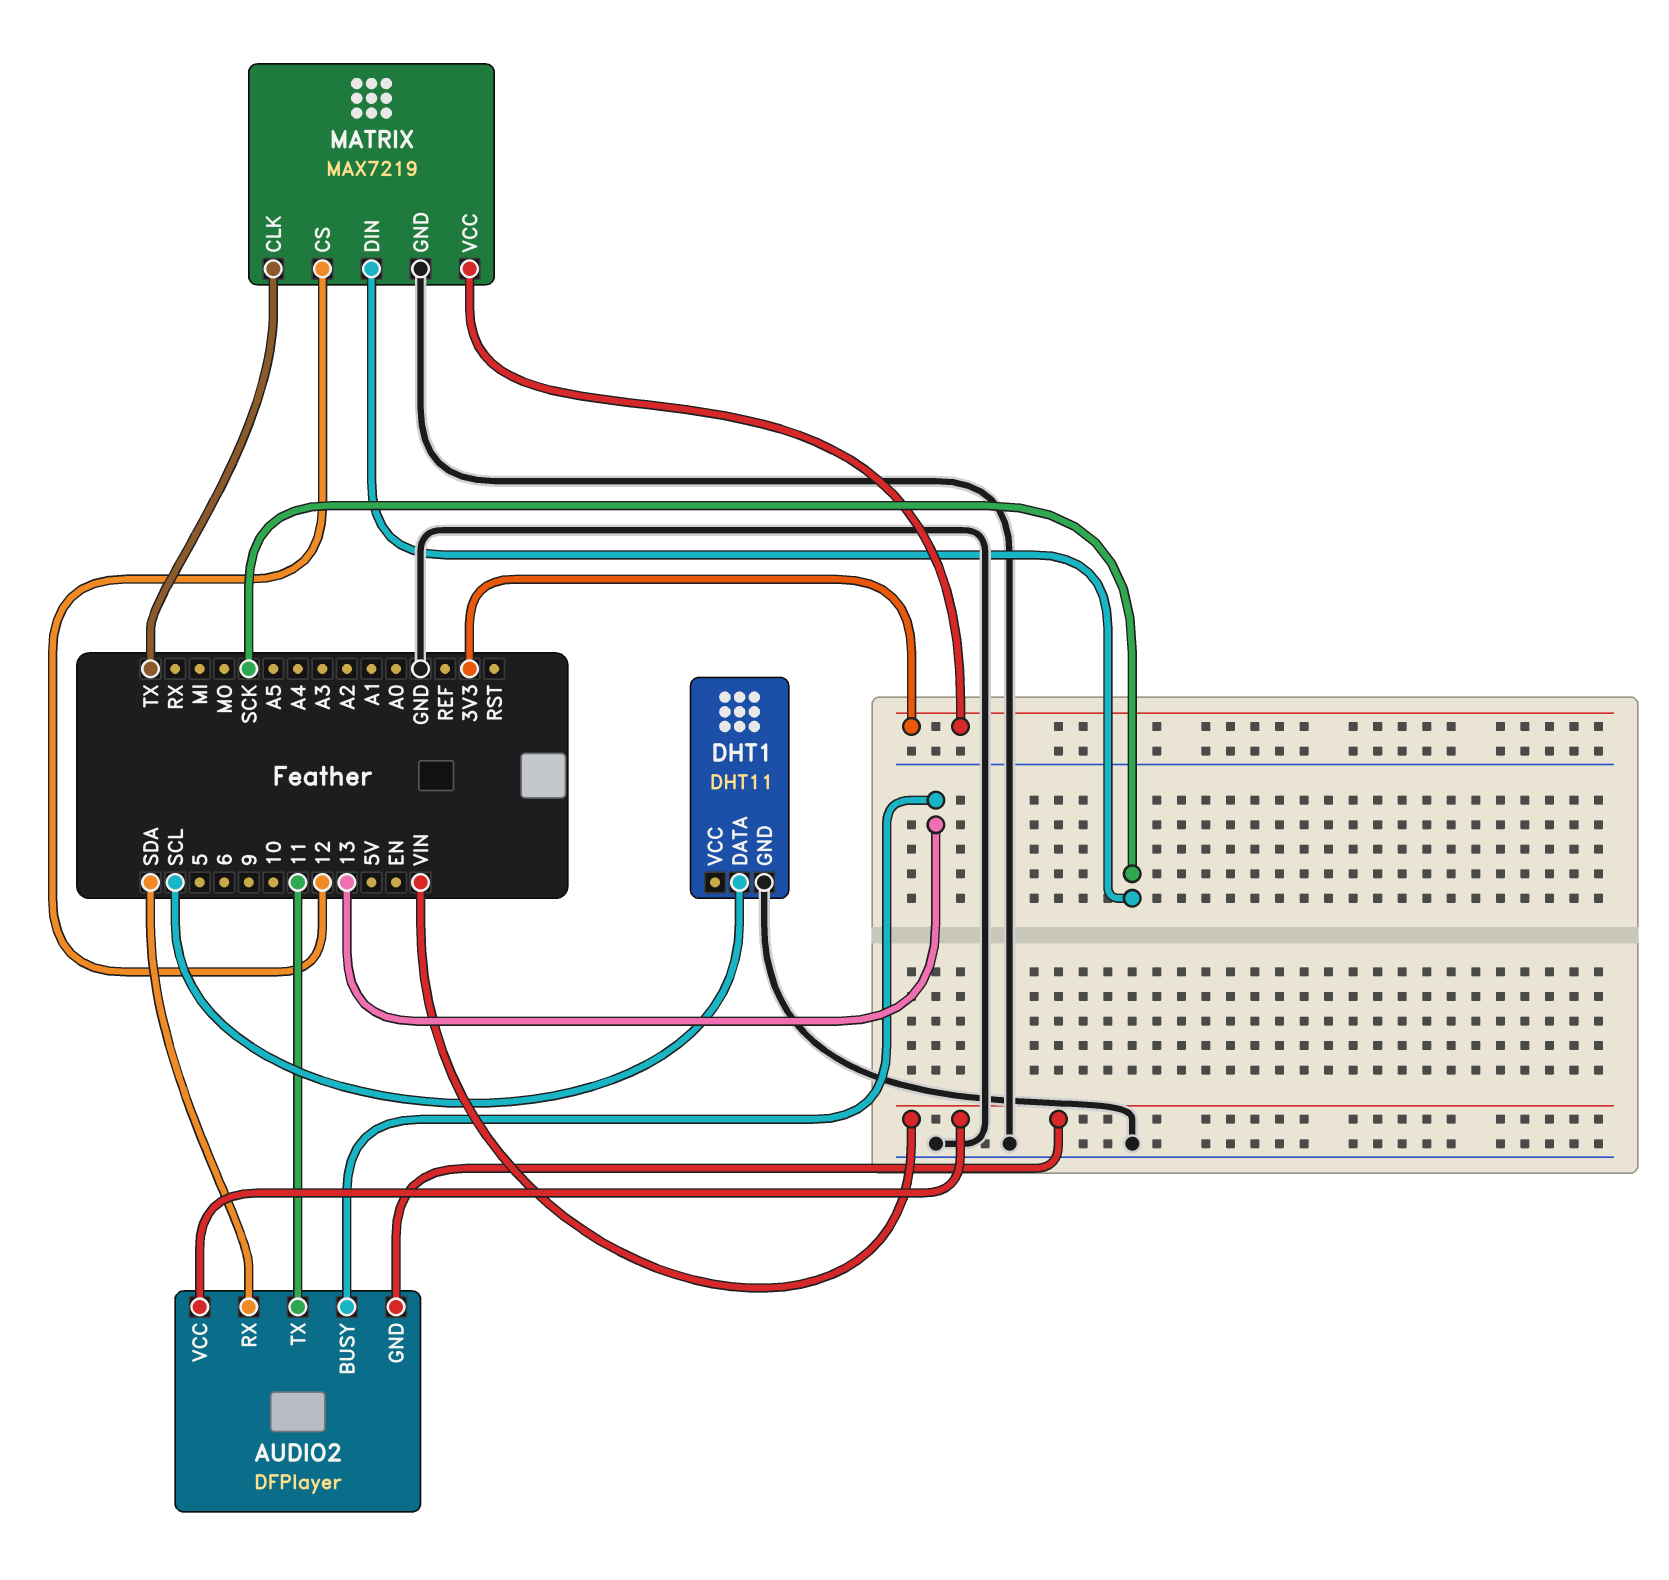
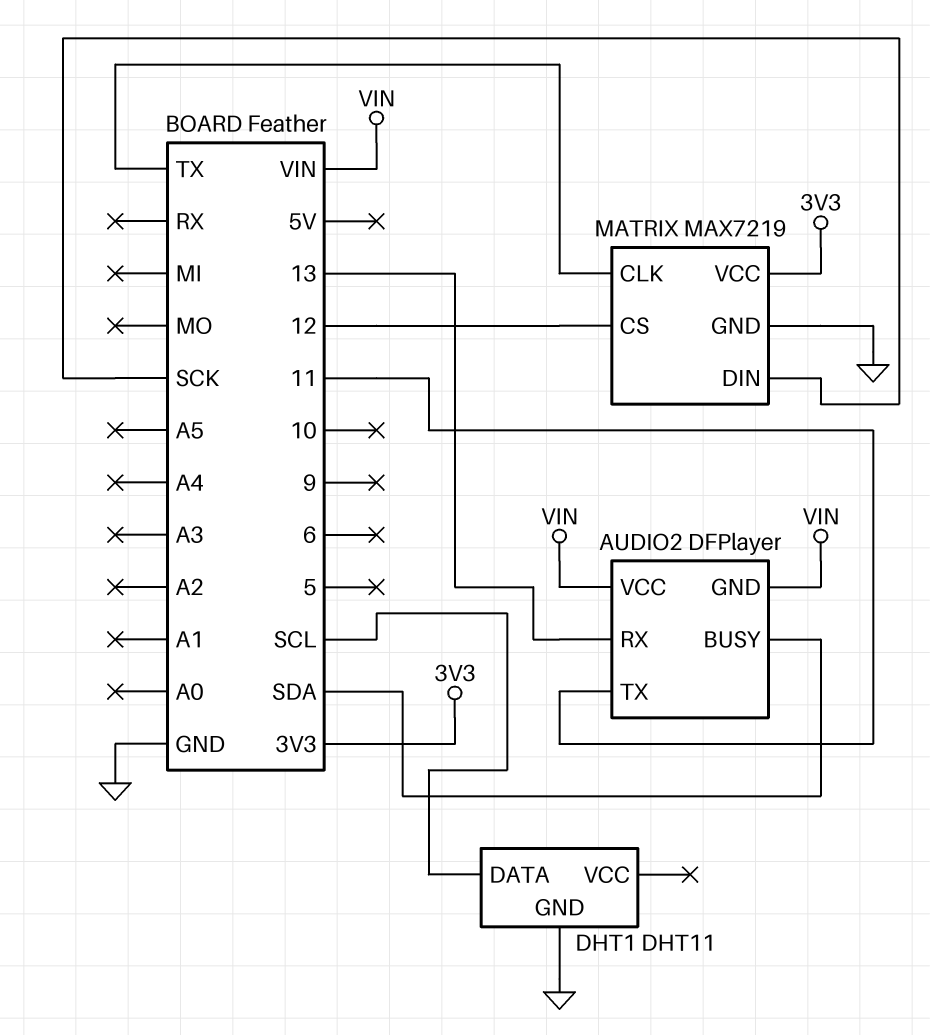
AUDIO2 pin BUSY: 13 -> SDA
AUDIO2 pin RX: SDA -> 13

